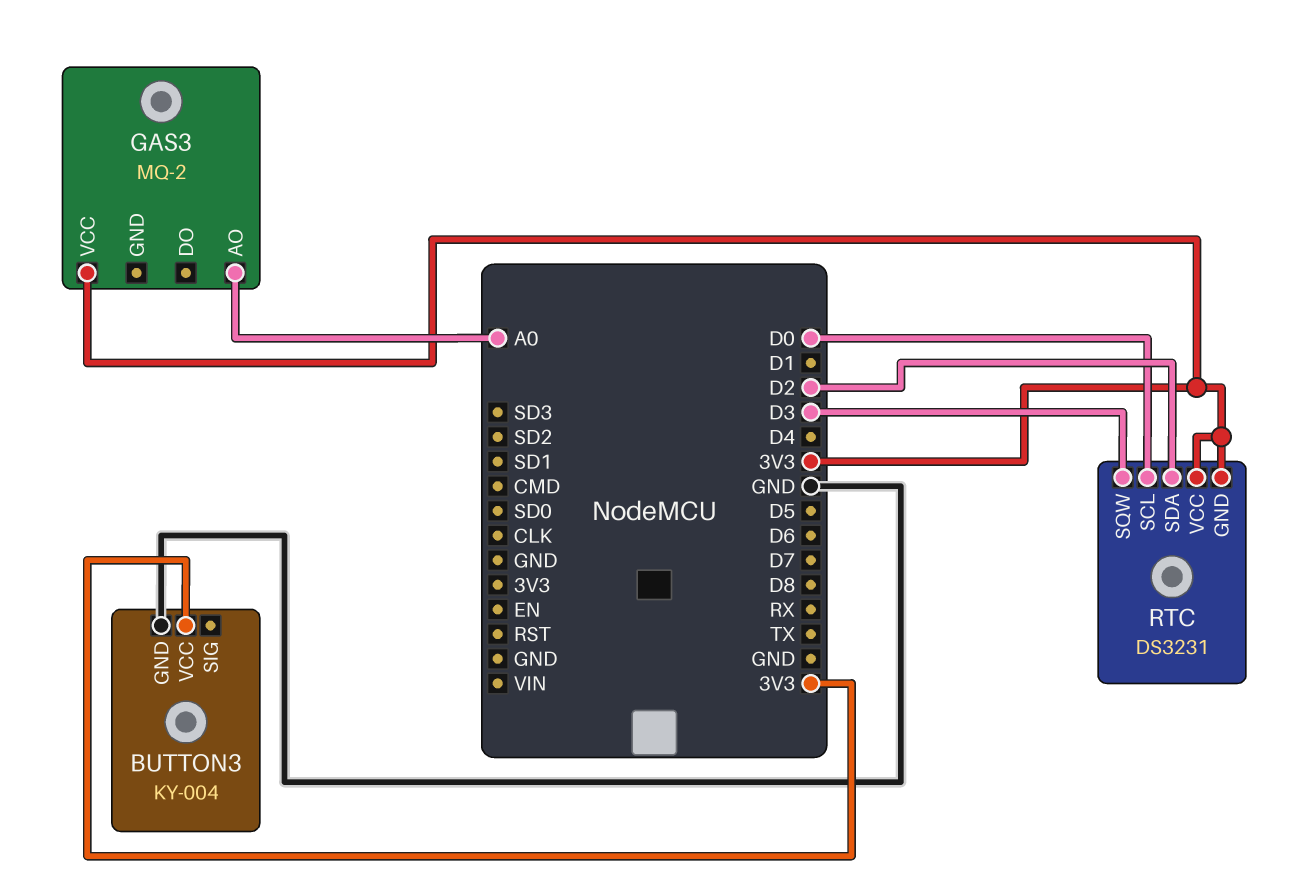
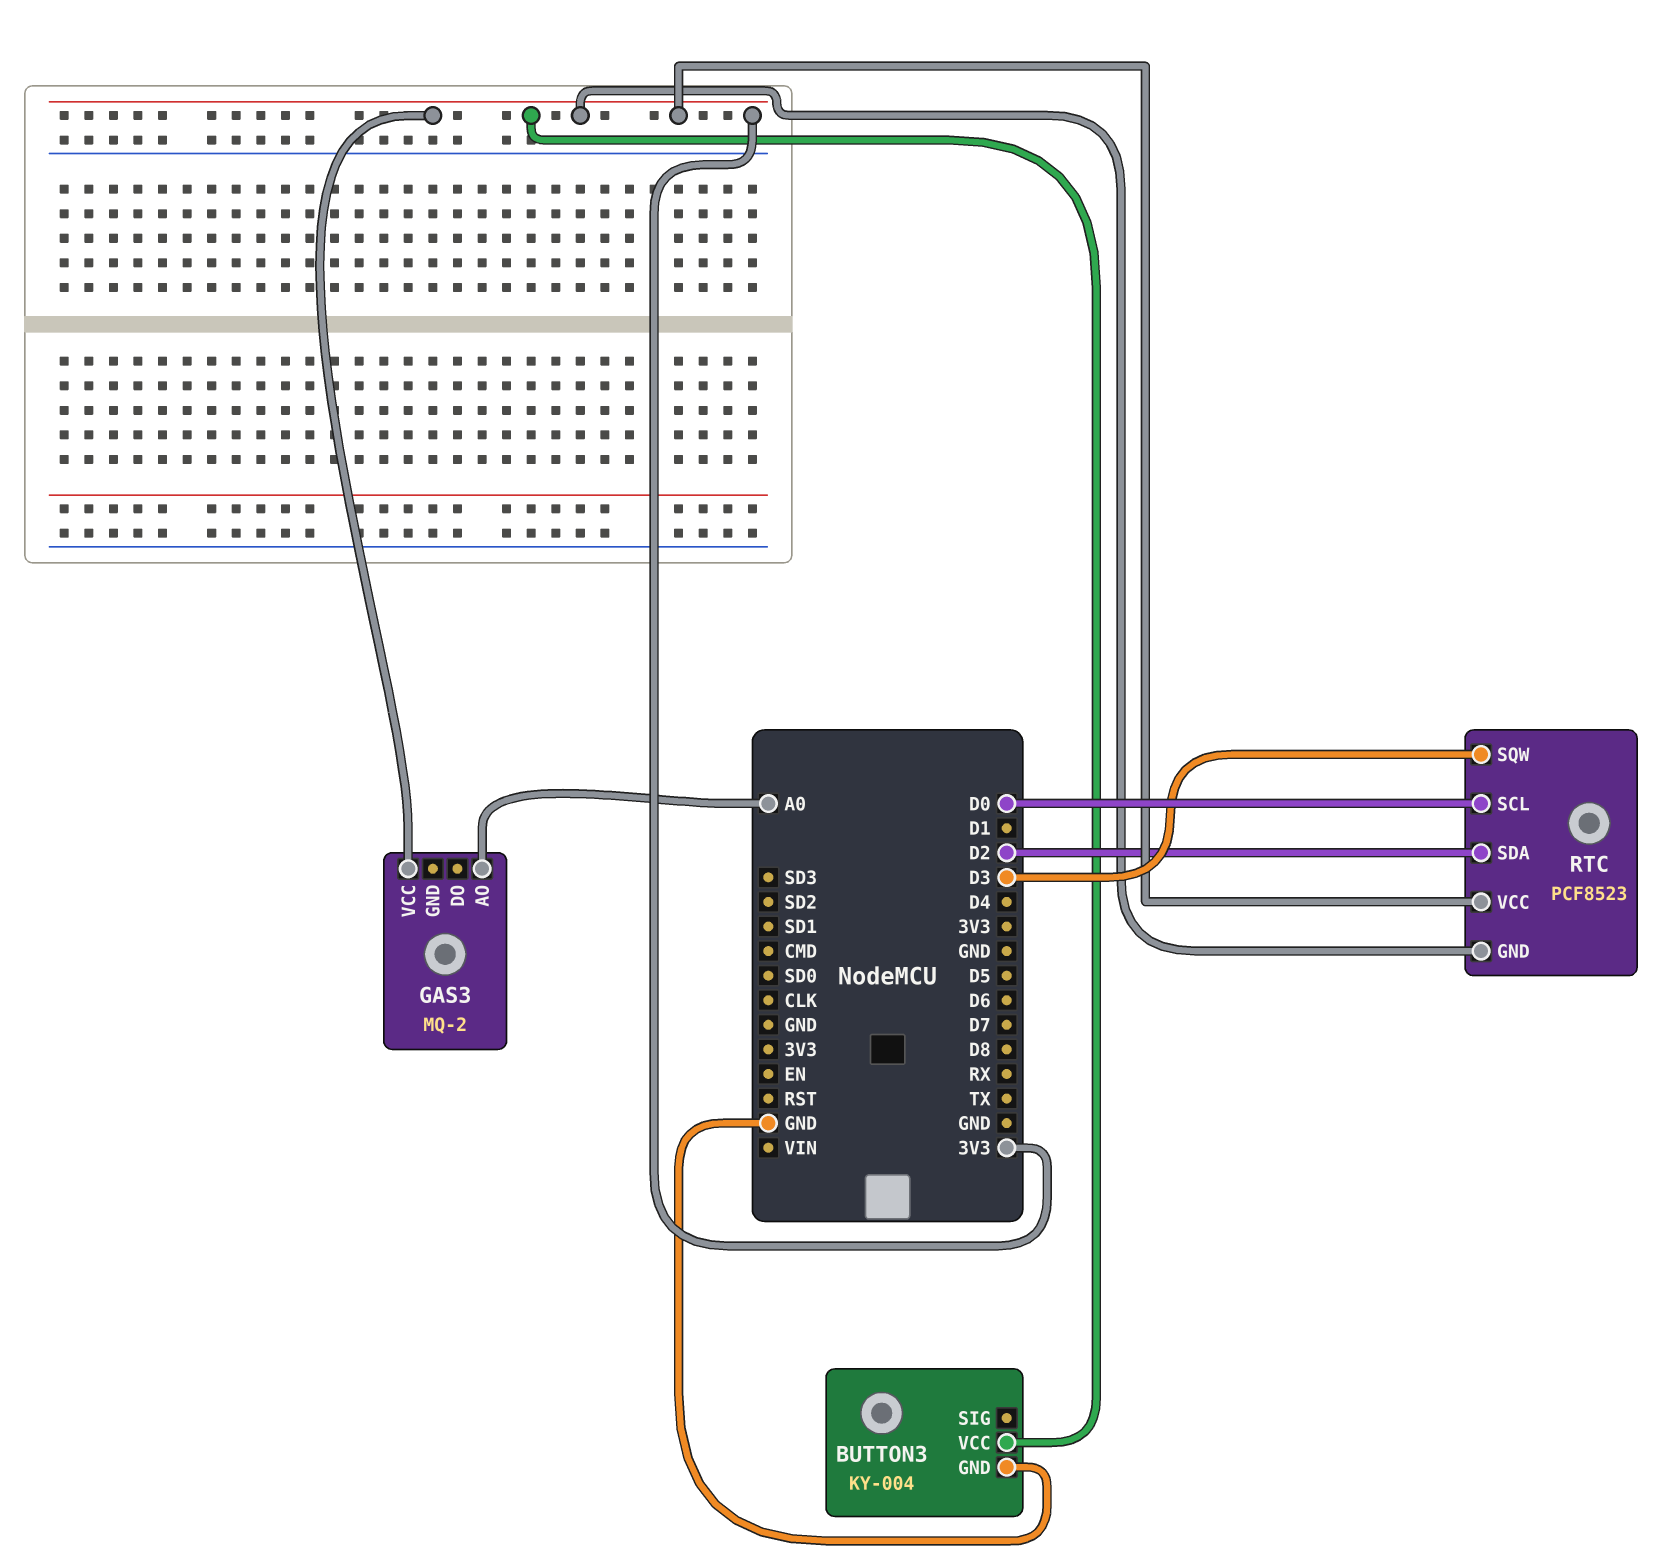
RTC: DS3231 -> PCF8523

